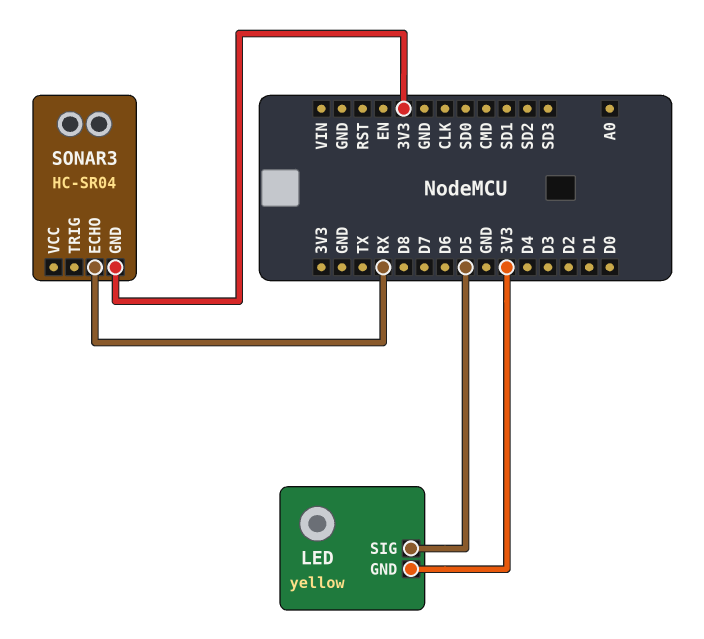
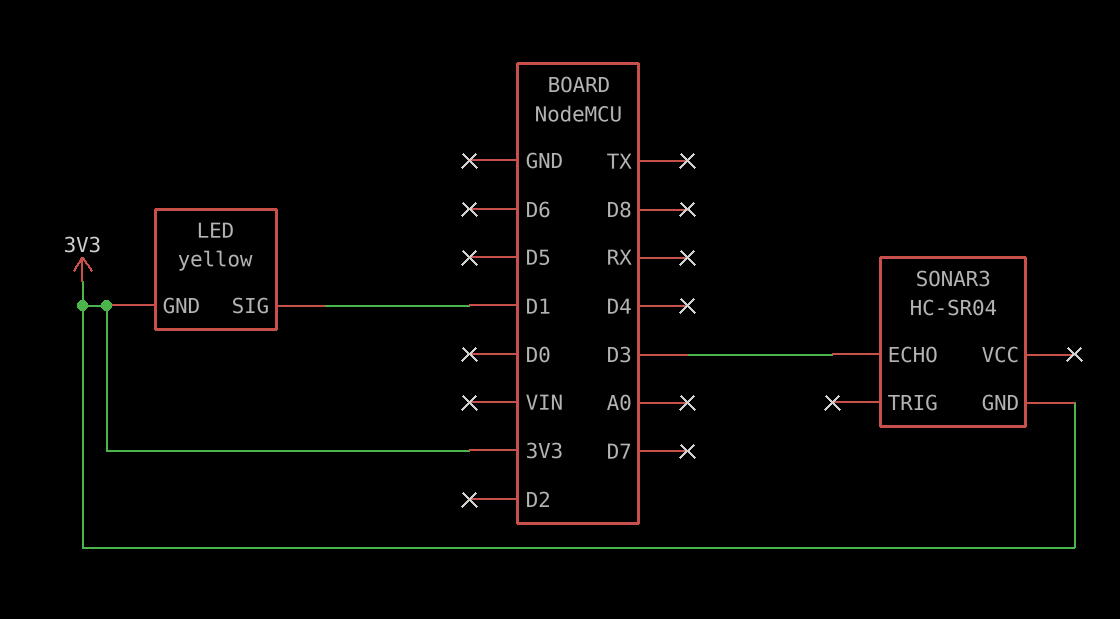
LED pin SIG: D5 -> D1
SONAR3 pin ECHO: RX -> D3

